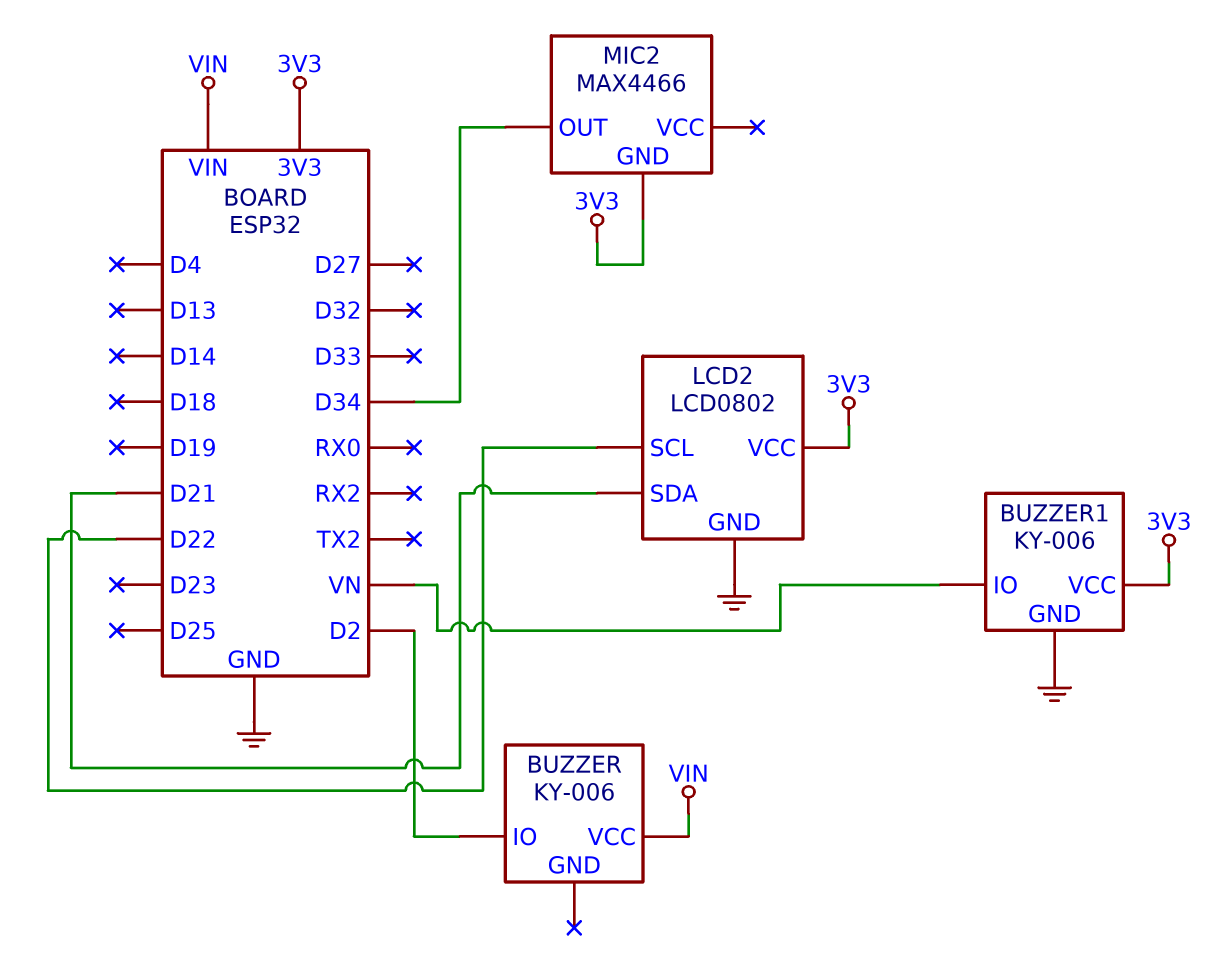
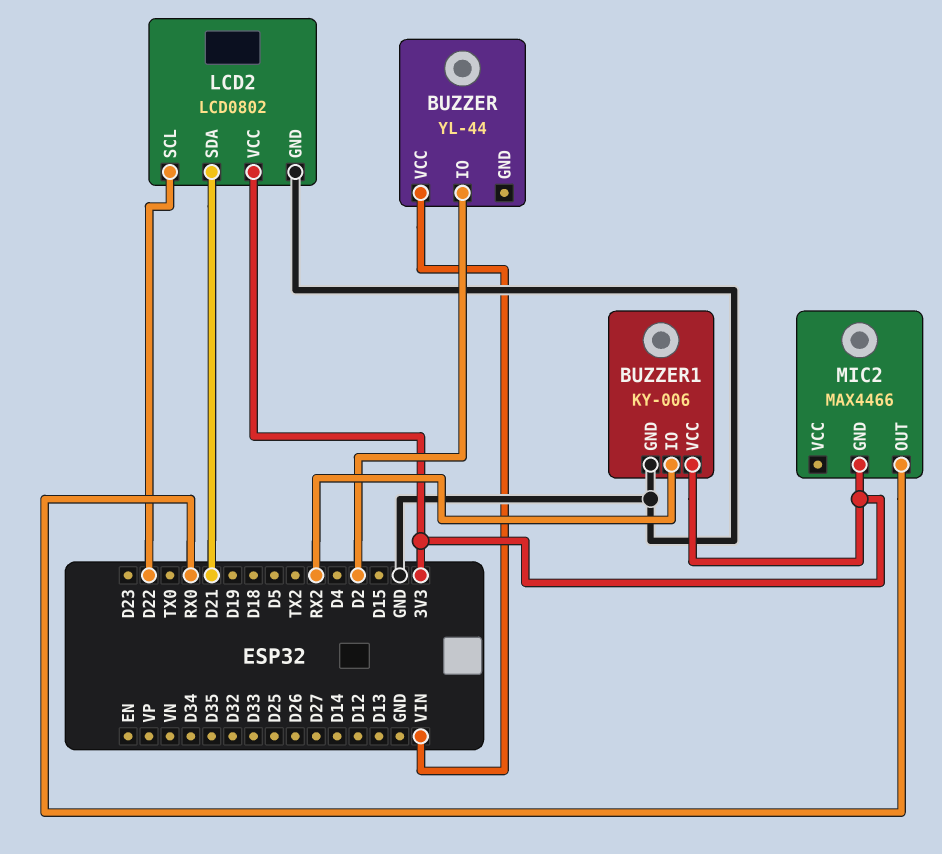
BUZZER: KY-006 -> YL-44
BUZZER1 pin IO: VN -> RX2
MIC2 pin OUT: D34 -> RX0

